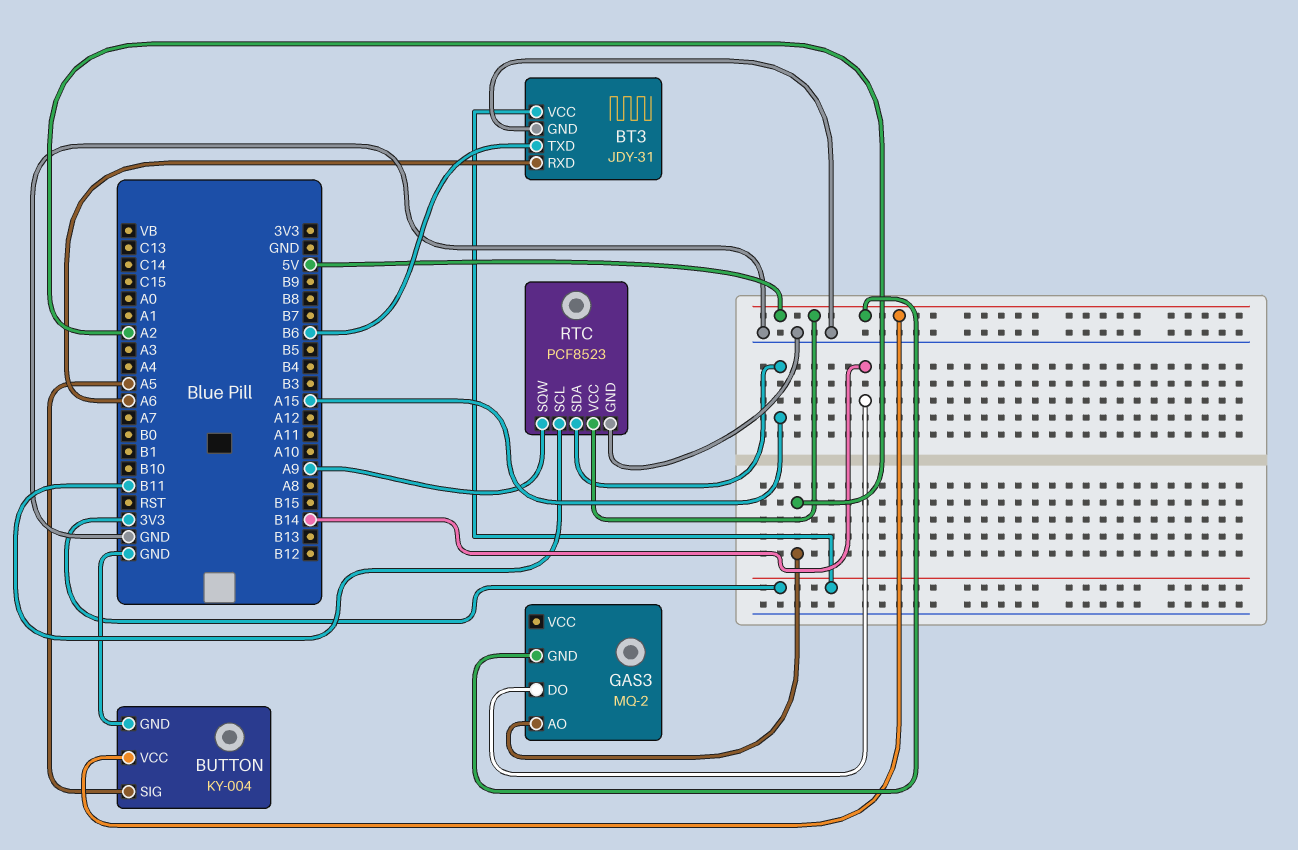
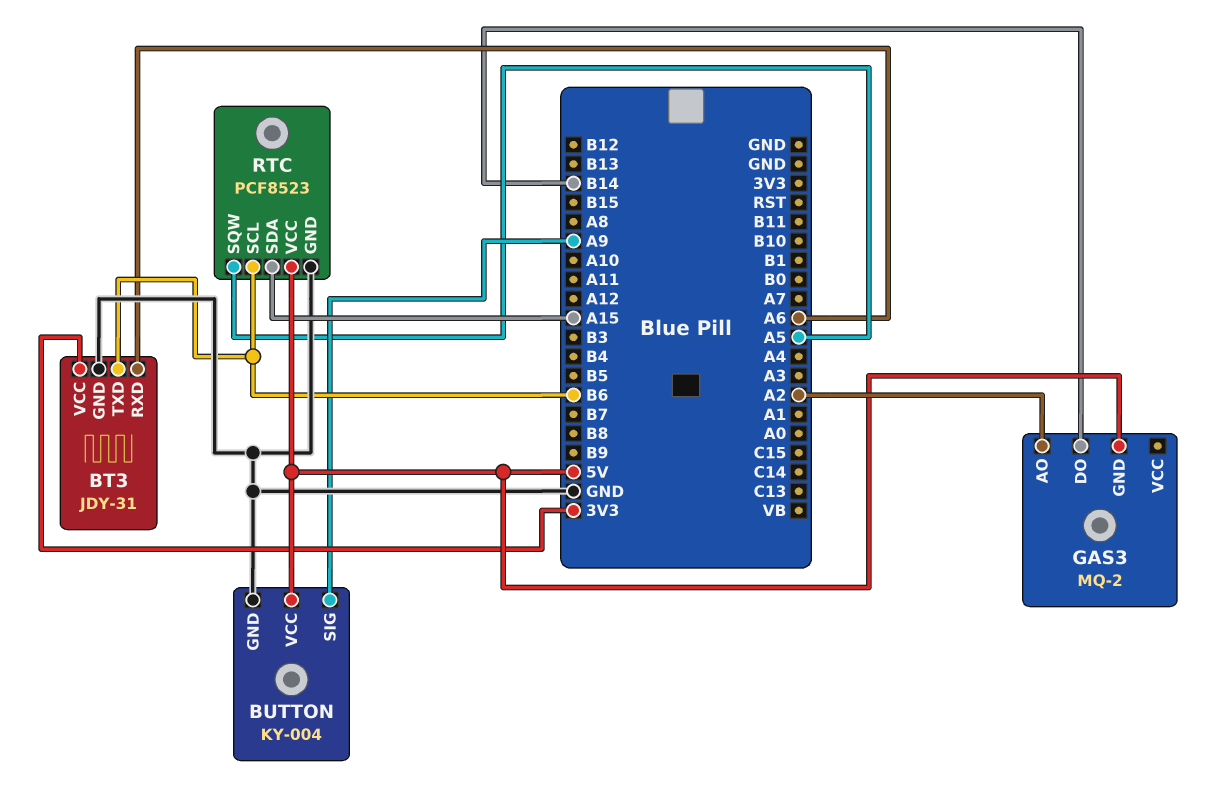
BUTTON pin SIG: A5 -> A9
RTC pin SCL: B11 -> B6
RTC pin SQW: A9 -> A5

